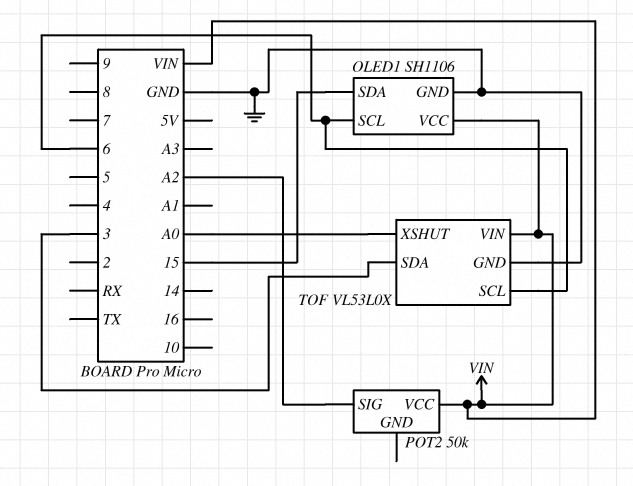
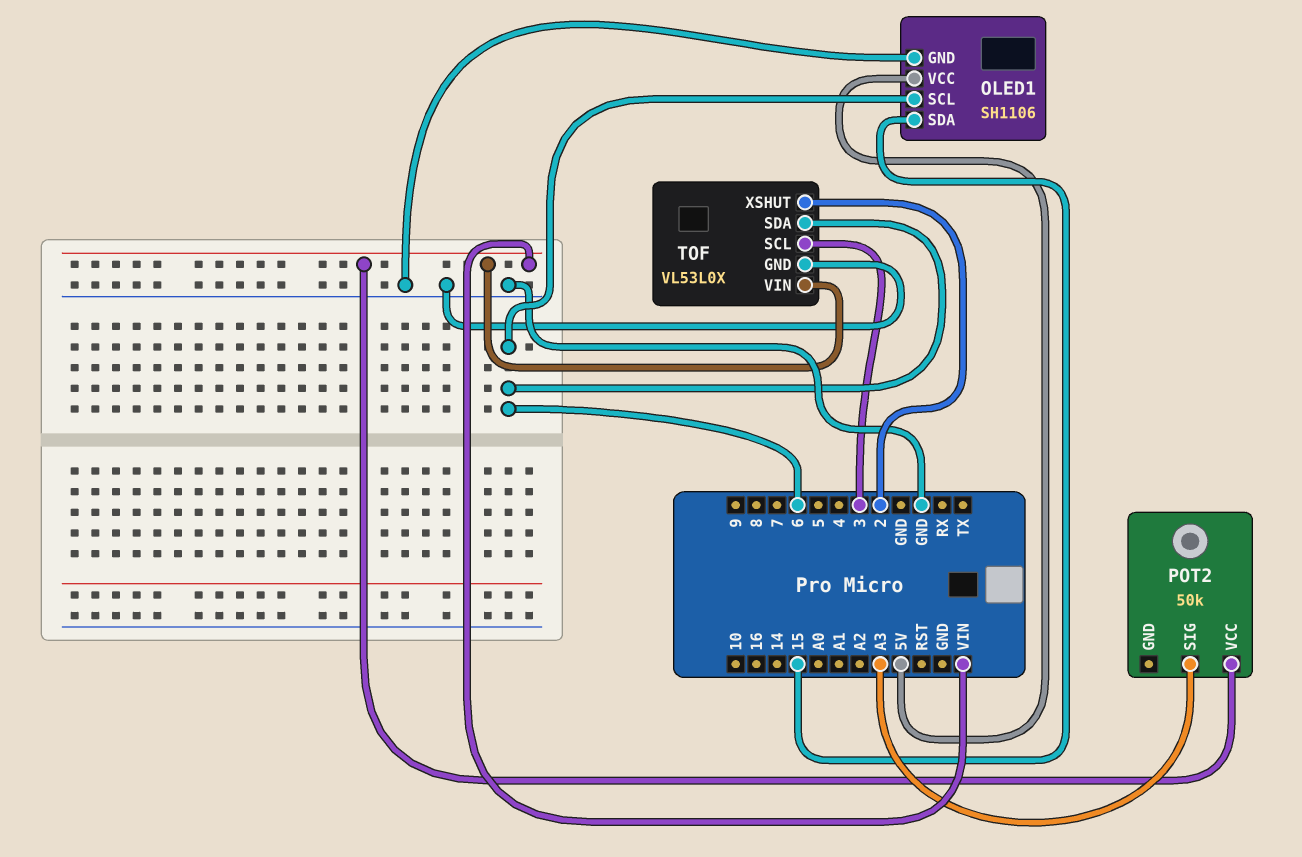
OLED1 pin VCC: VIN -> 5V
POT2 pin SIG: A2 -> A3
TOF pin SCL: 6 -> 3
TOF pin SDA: 3 -> 6
TOF pin XSHUT: A0 -> 2

